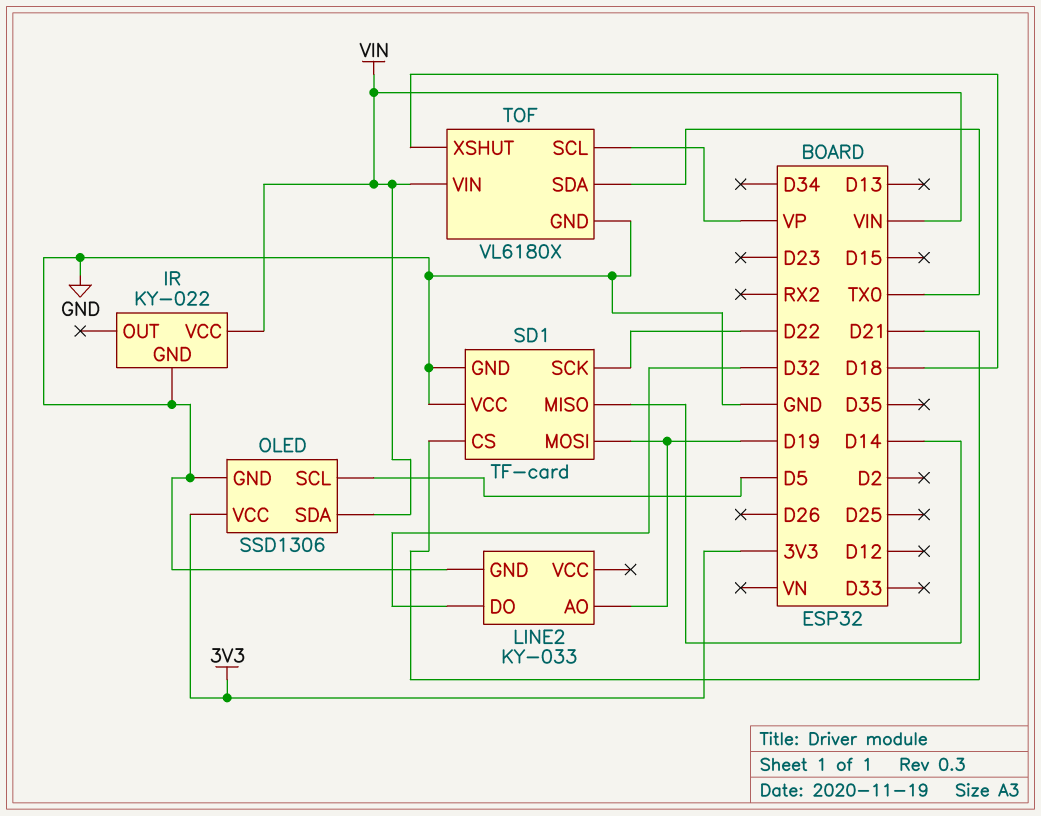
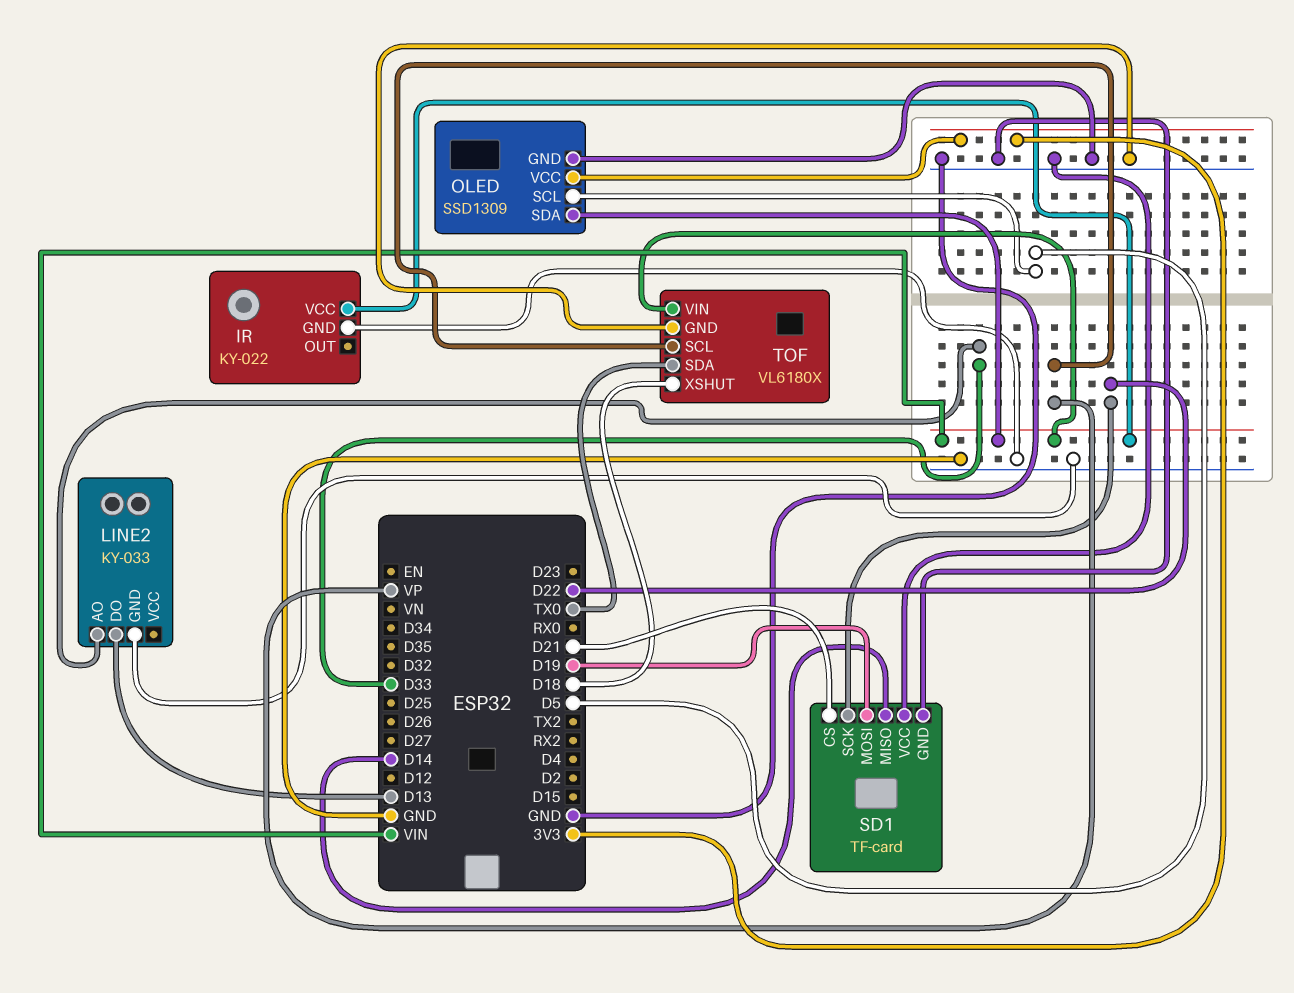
LINE2 pin AO: D19 -> D33
LINE2 pin DO: D32 -> D13
OLED: SSD1306 -> SSD1309

